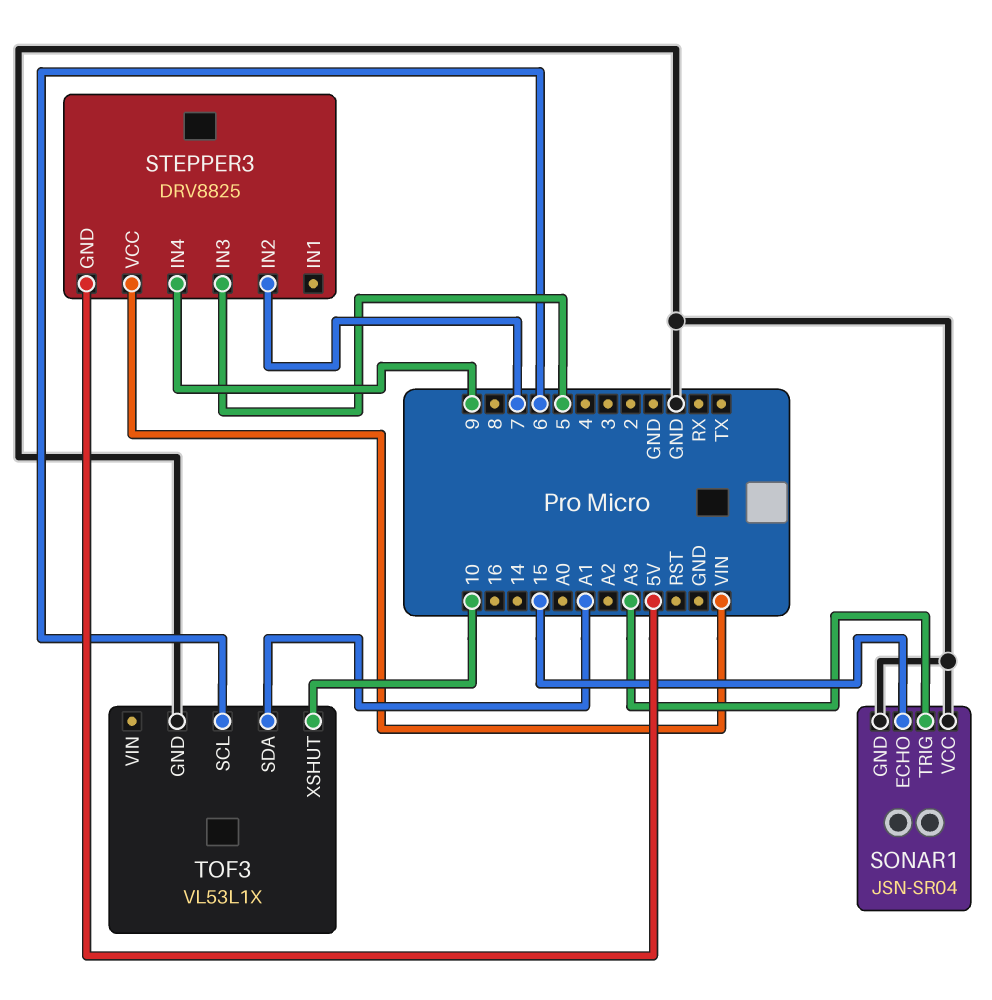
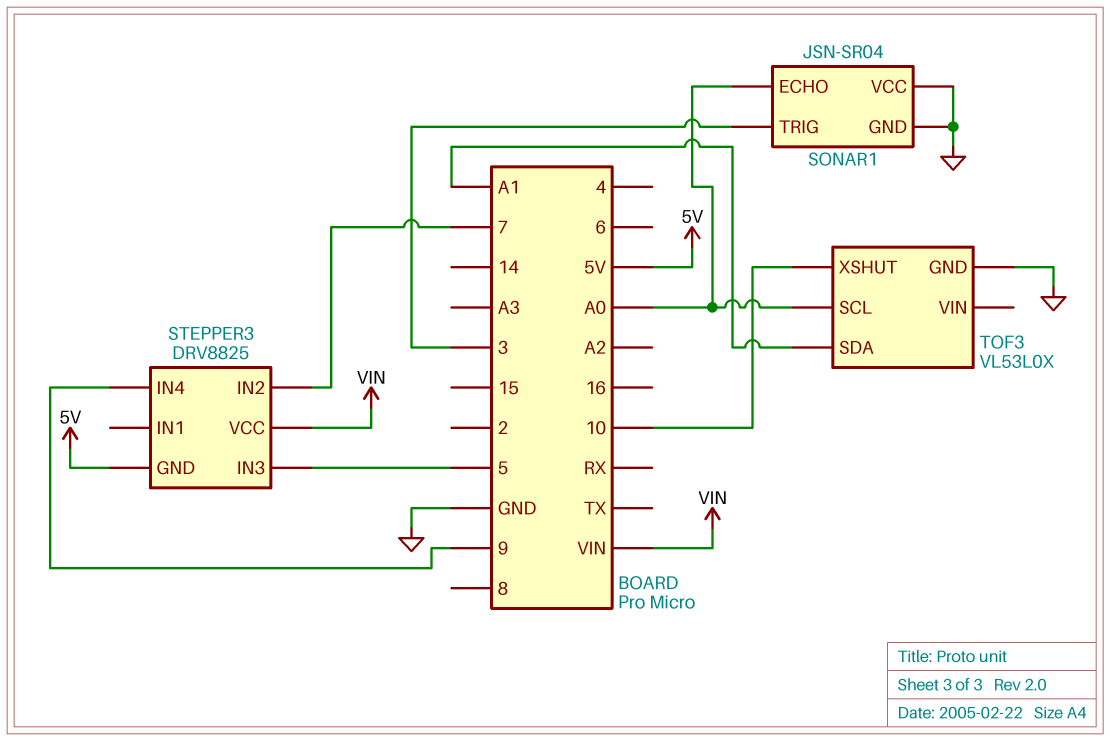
SONAR1 pin ECHO: 15 -> A0
SONAR1 pin TRIG: A3 -> 3
TOF3: VL53L1X -> VL53L0X
TOF3 pin SCL: 6 -> A0

